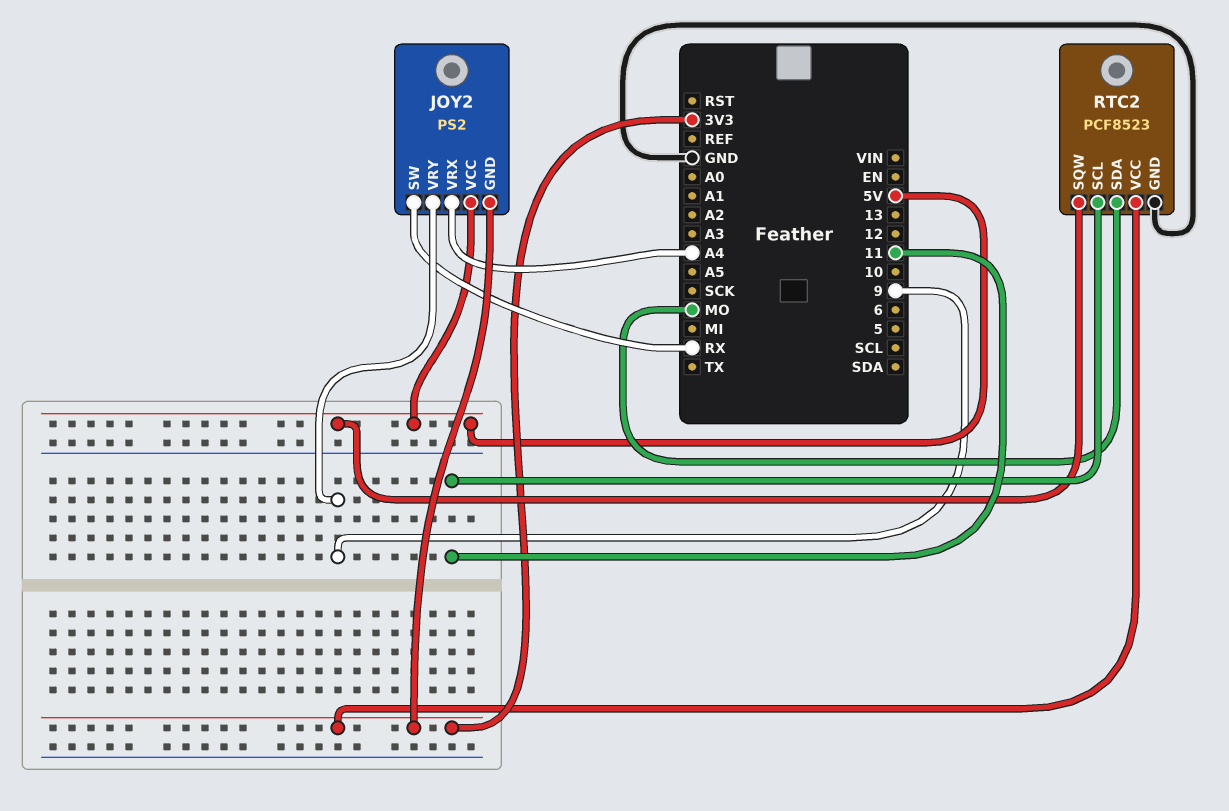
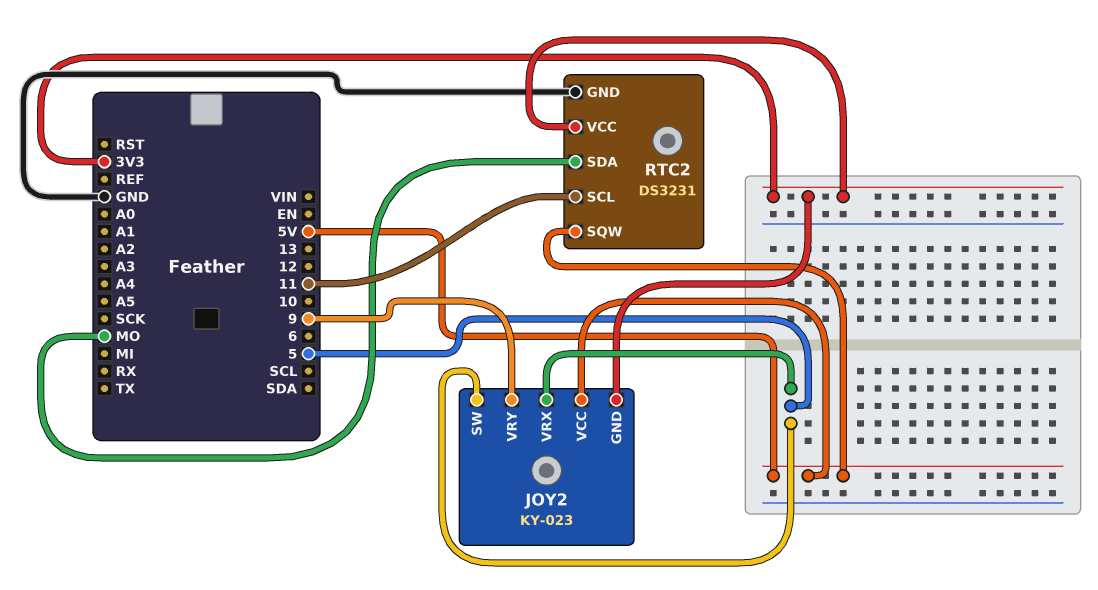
JOY2: PS2 -> KY-023
JOY2 pin SW: RX -> 5
JOY2 pin VRX: A4 -> 5
RTC2: PCF8523 -> DS3231

